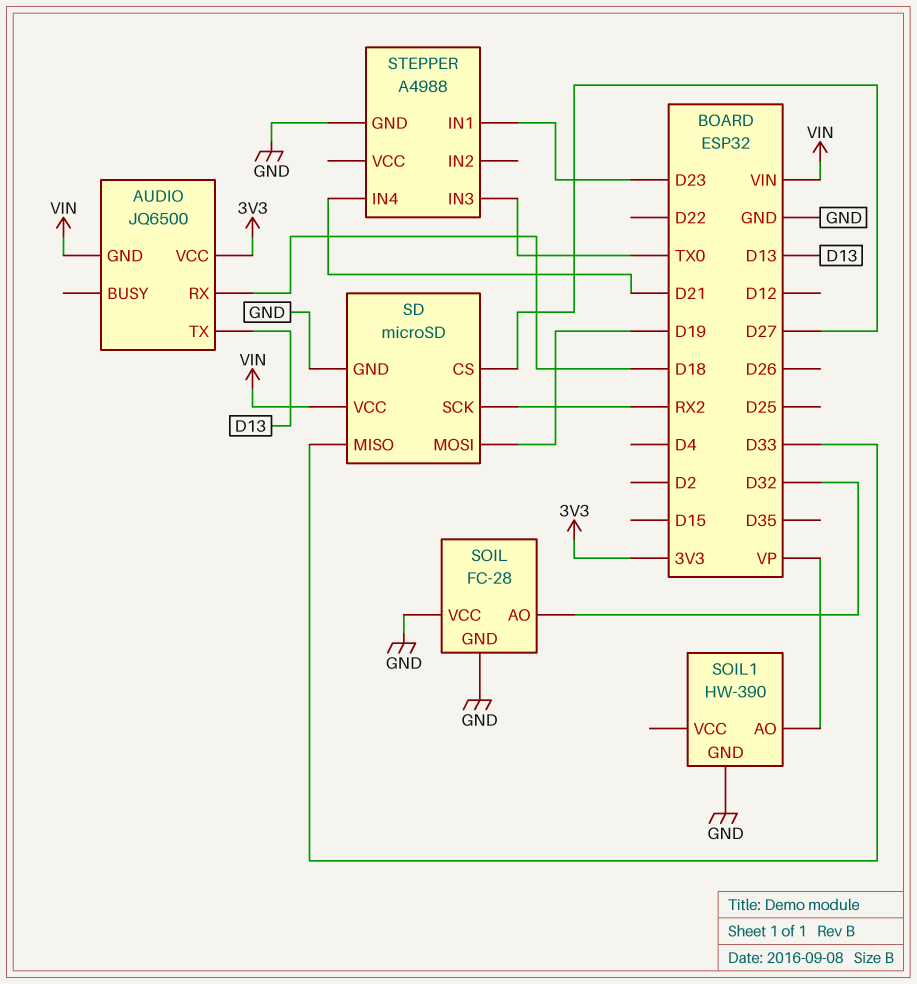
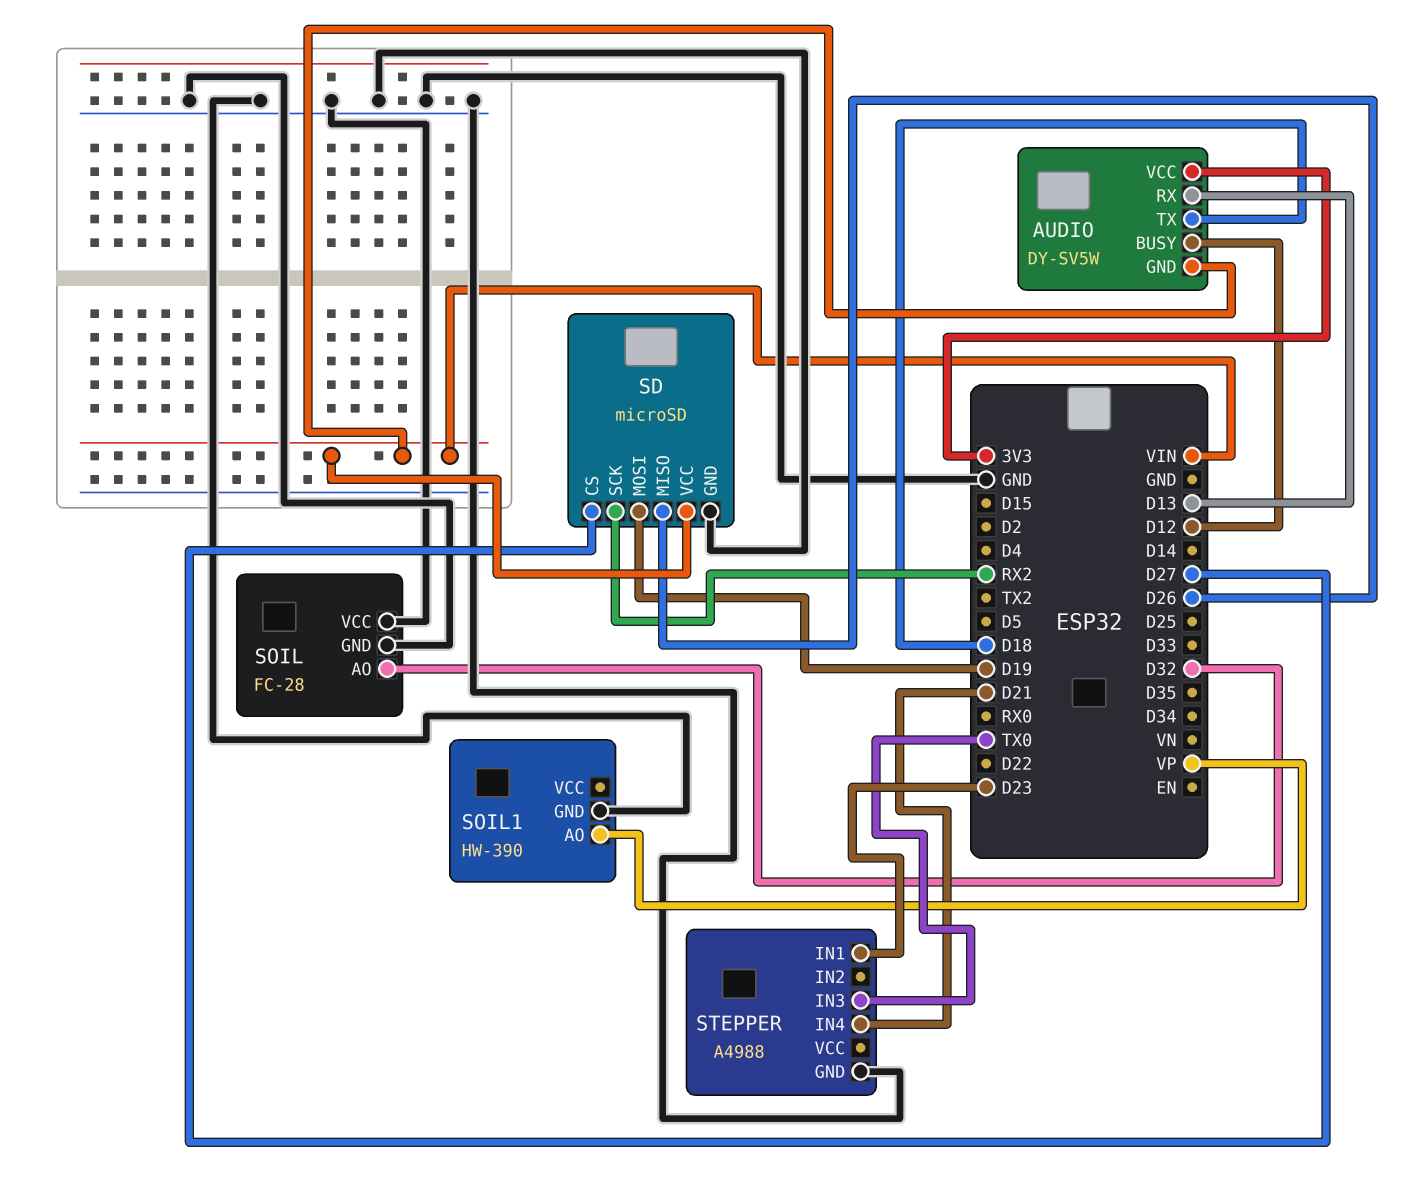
AUDIO: JQ6500 -> DY-SV5W
AUDIO pin BUSY: none -> D12
AUDIO pin RX: D18 -> D13
AUDIO pin TX: D13 -> D18
SD pin MISO: D33 -> D26

